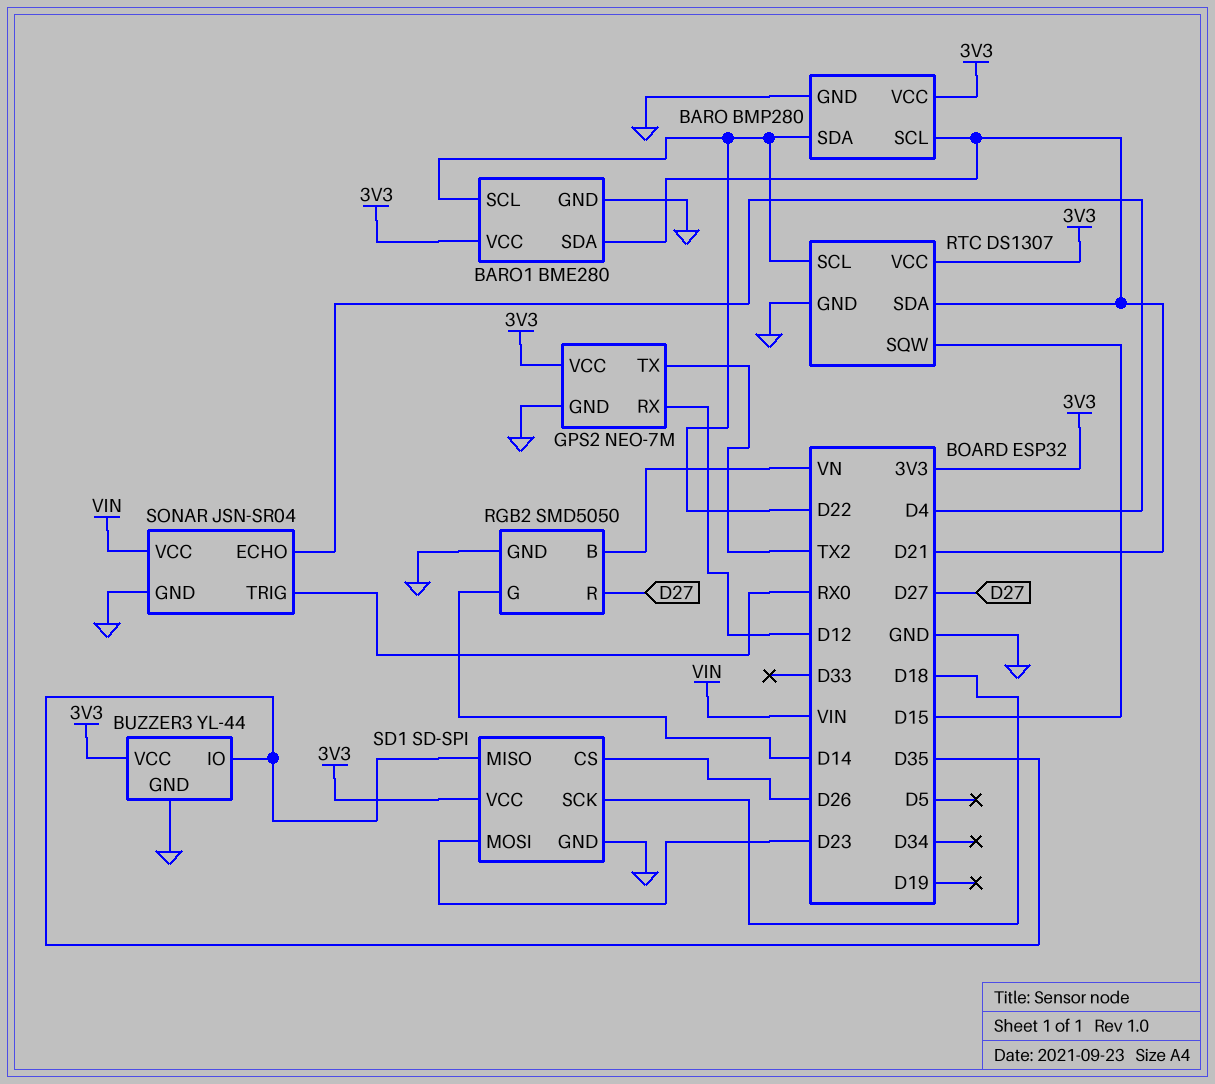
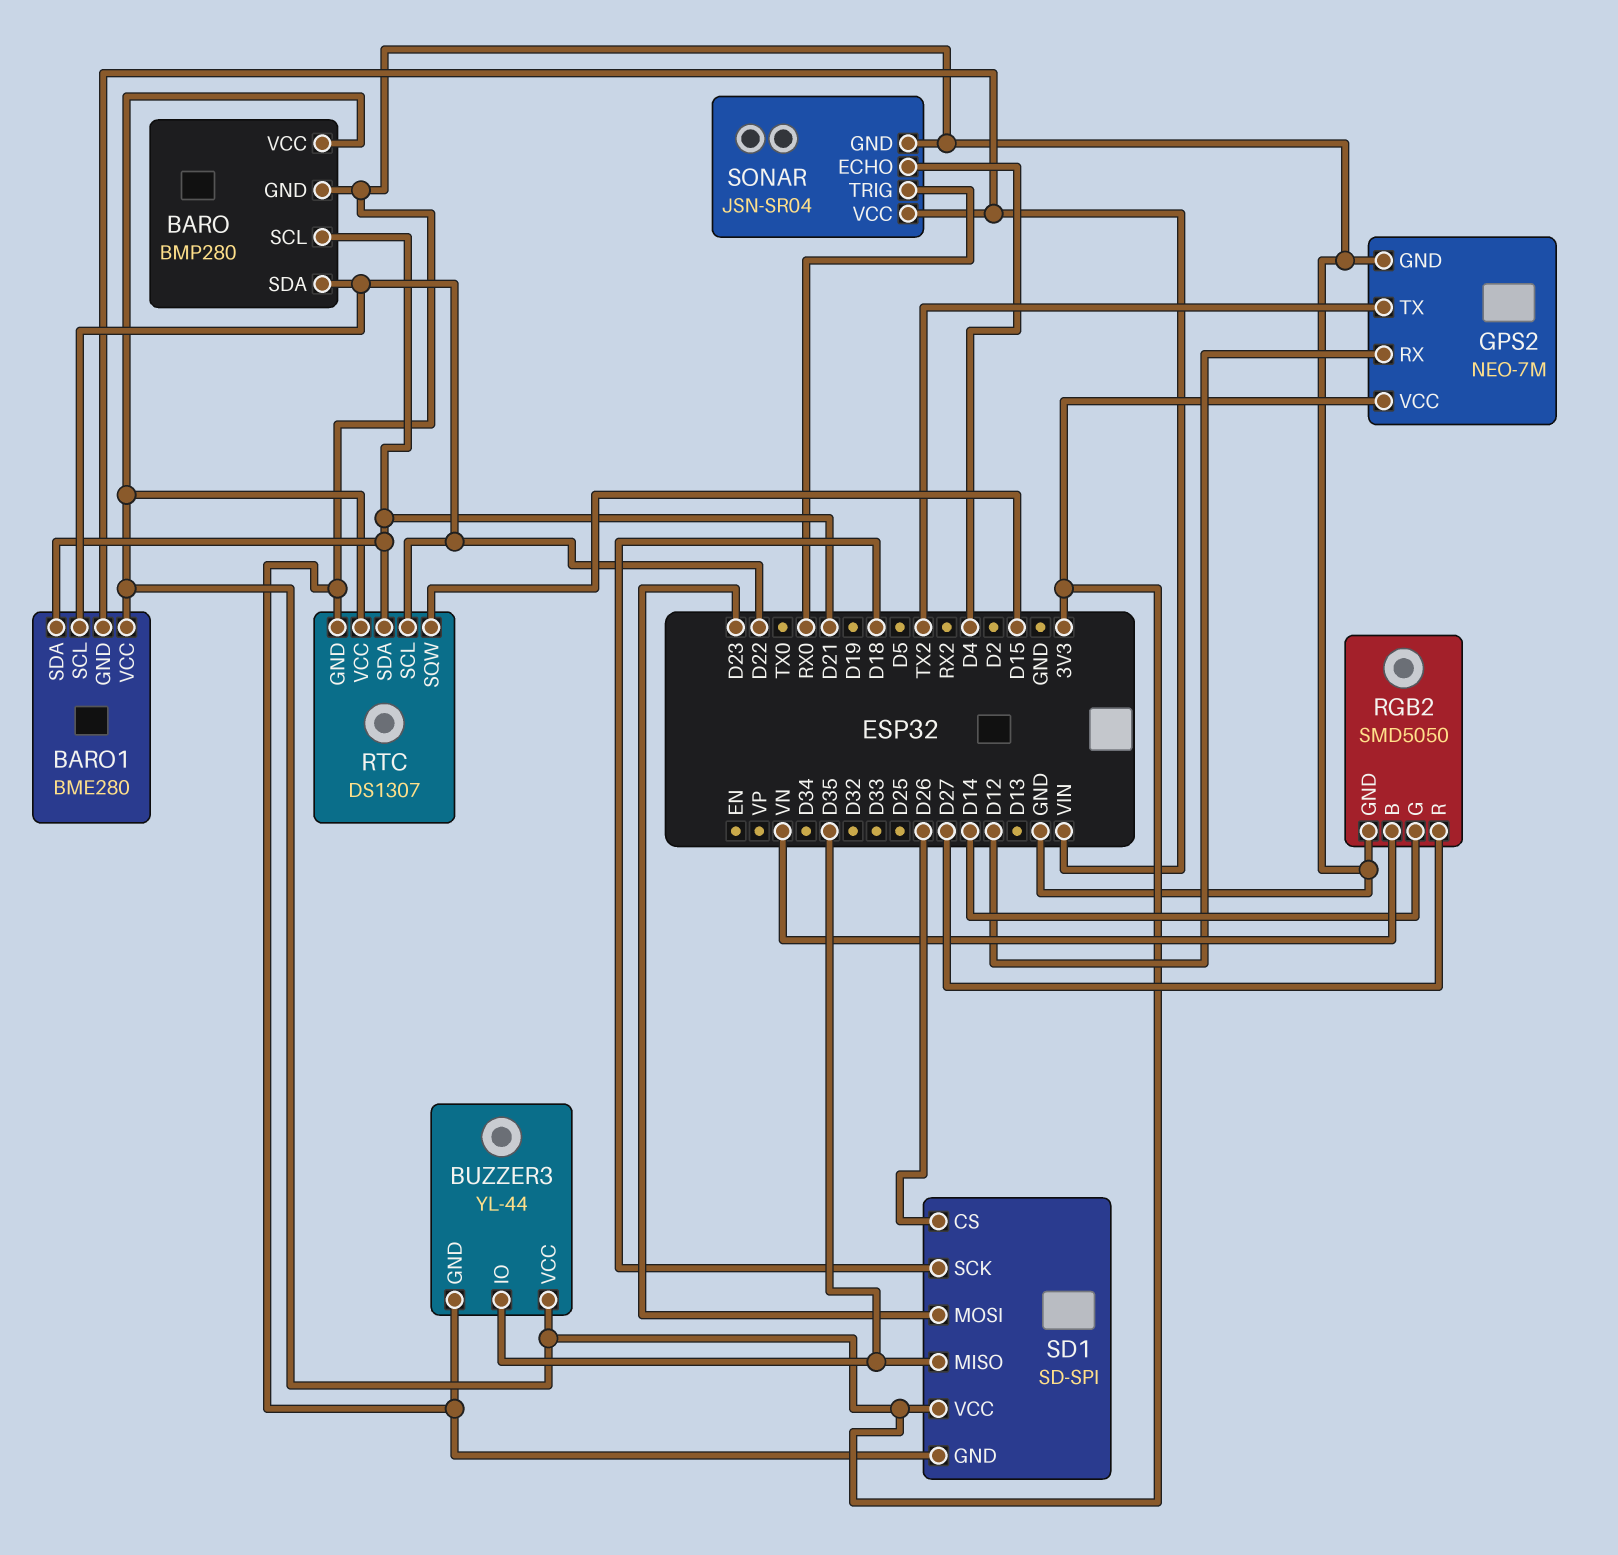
BARO1 pin GND: GND -> VIN

